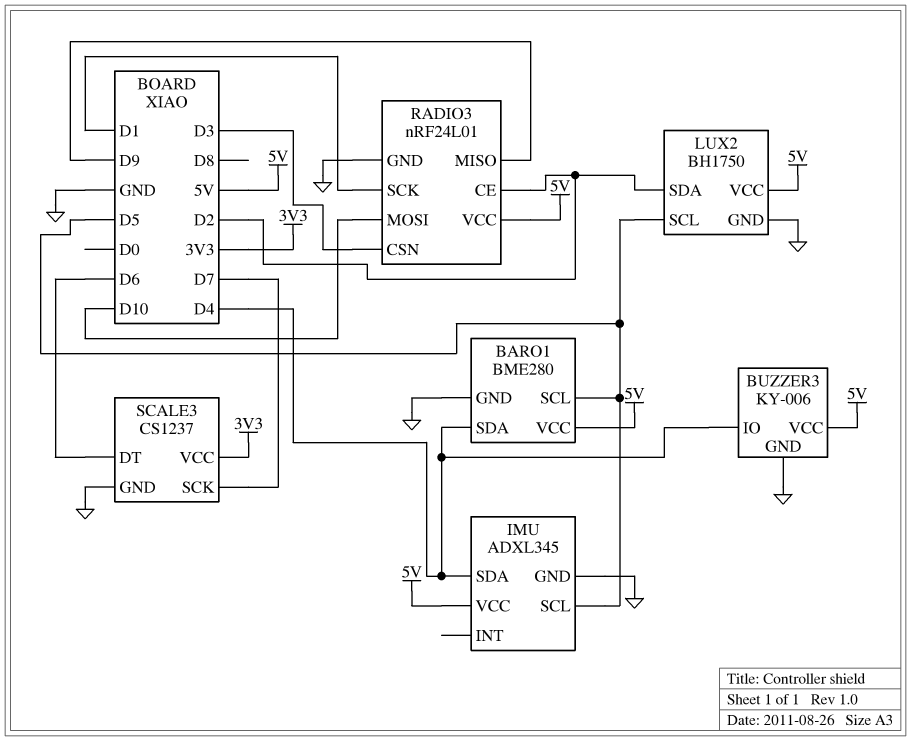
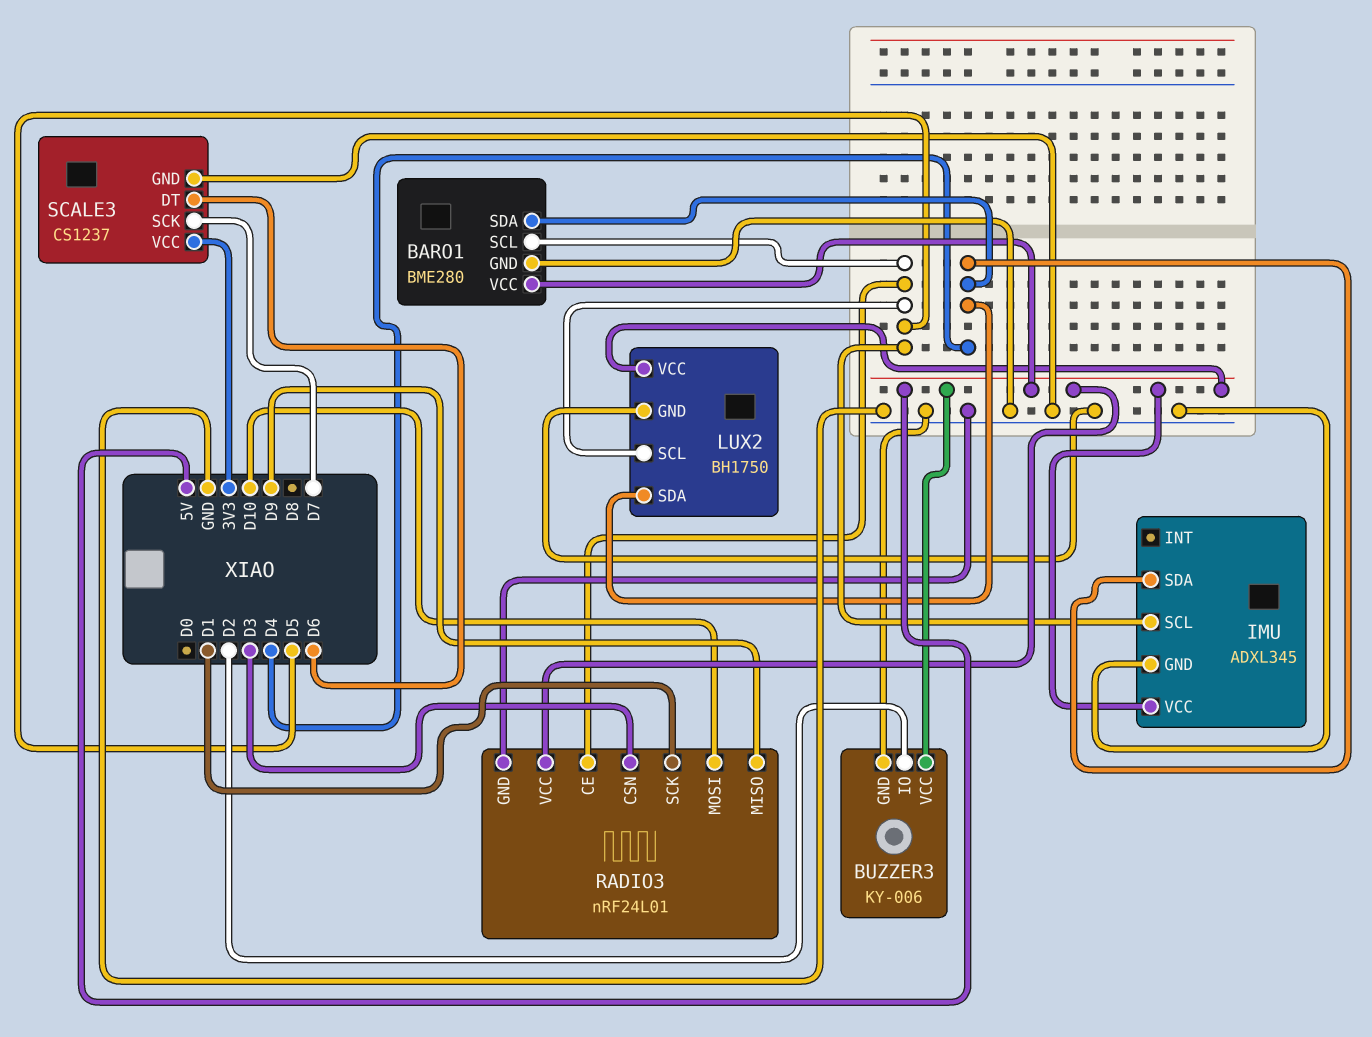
BUZZER3 pin IO: D4 -> D2
LUX2 pin SDA: D2 -> D4
RADIO3 pin CE: D2 -> D5

